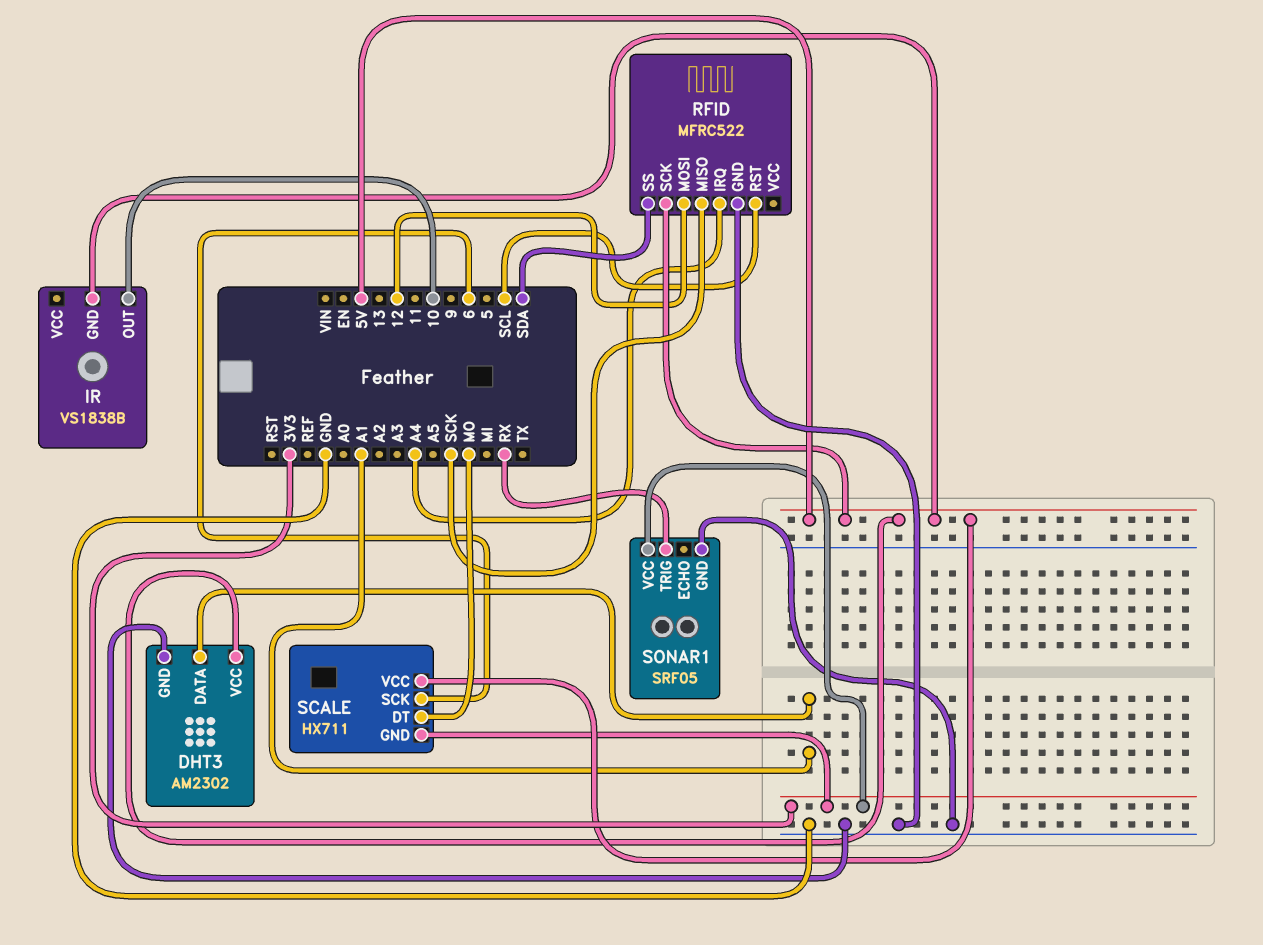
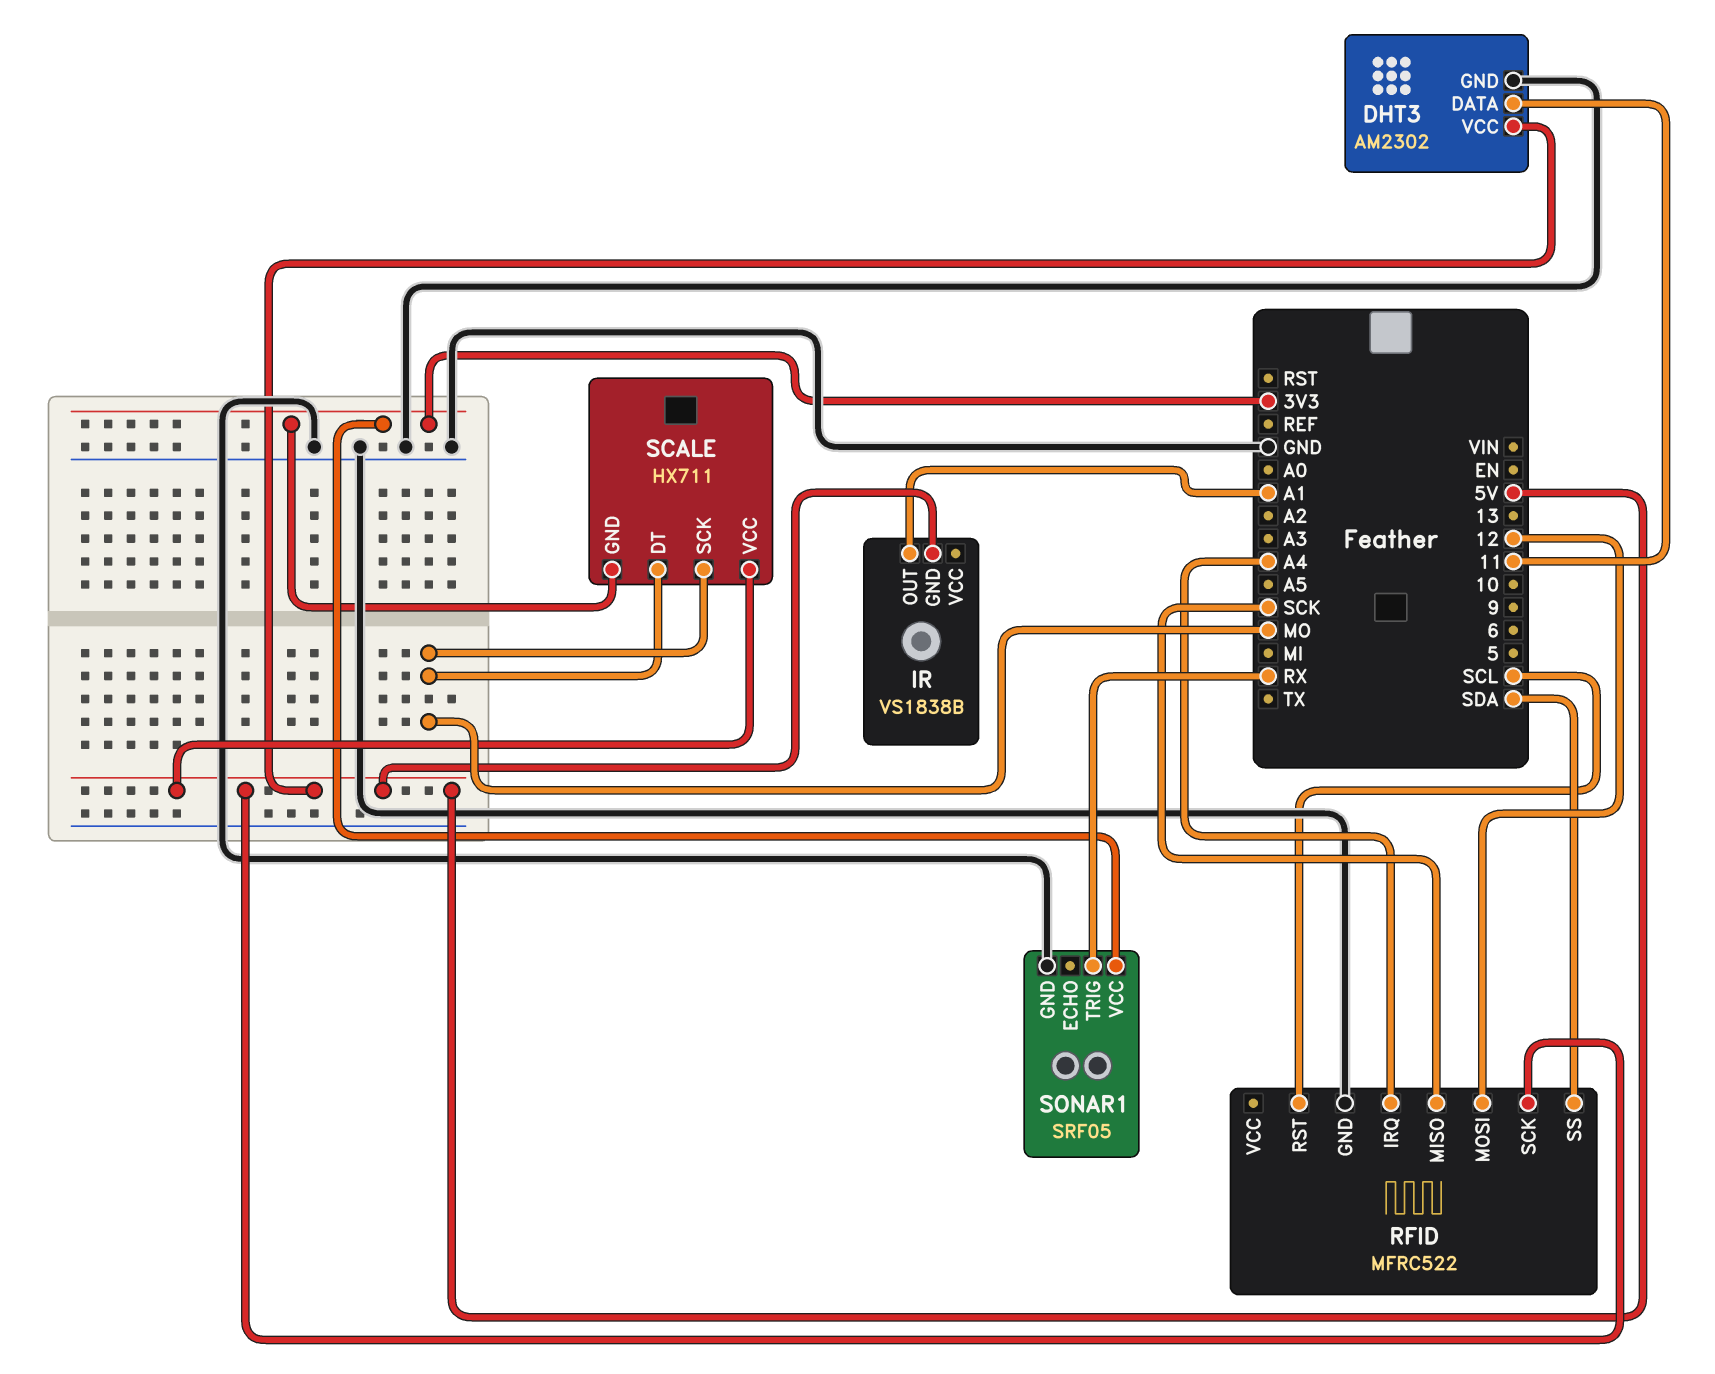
DHT3 pin DATA: A1 -> 11
IR pin OUT: 10 -> A1
SCALE pin SCK: 6 -> MO

